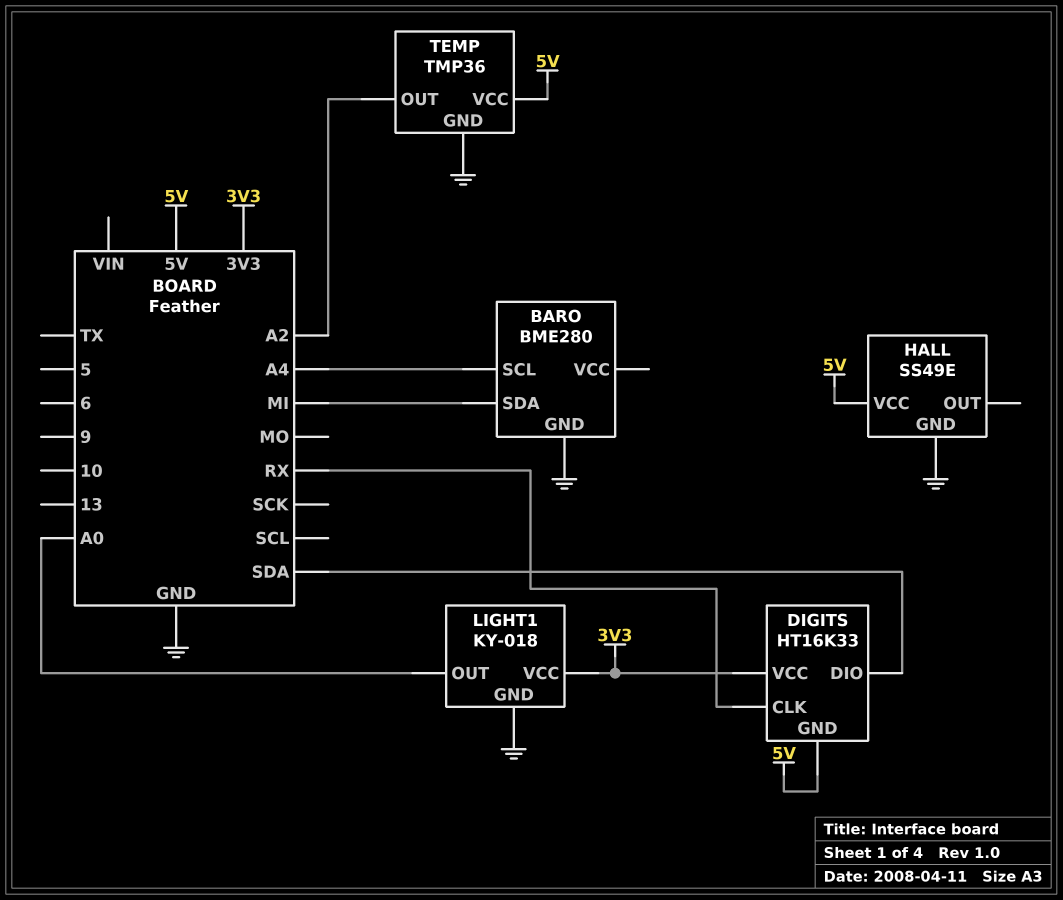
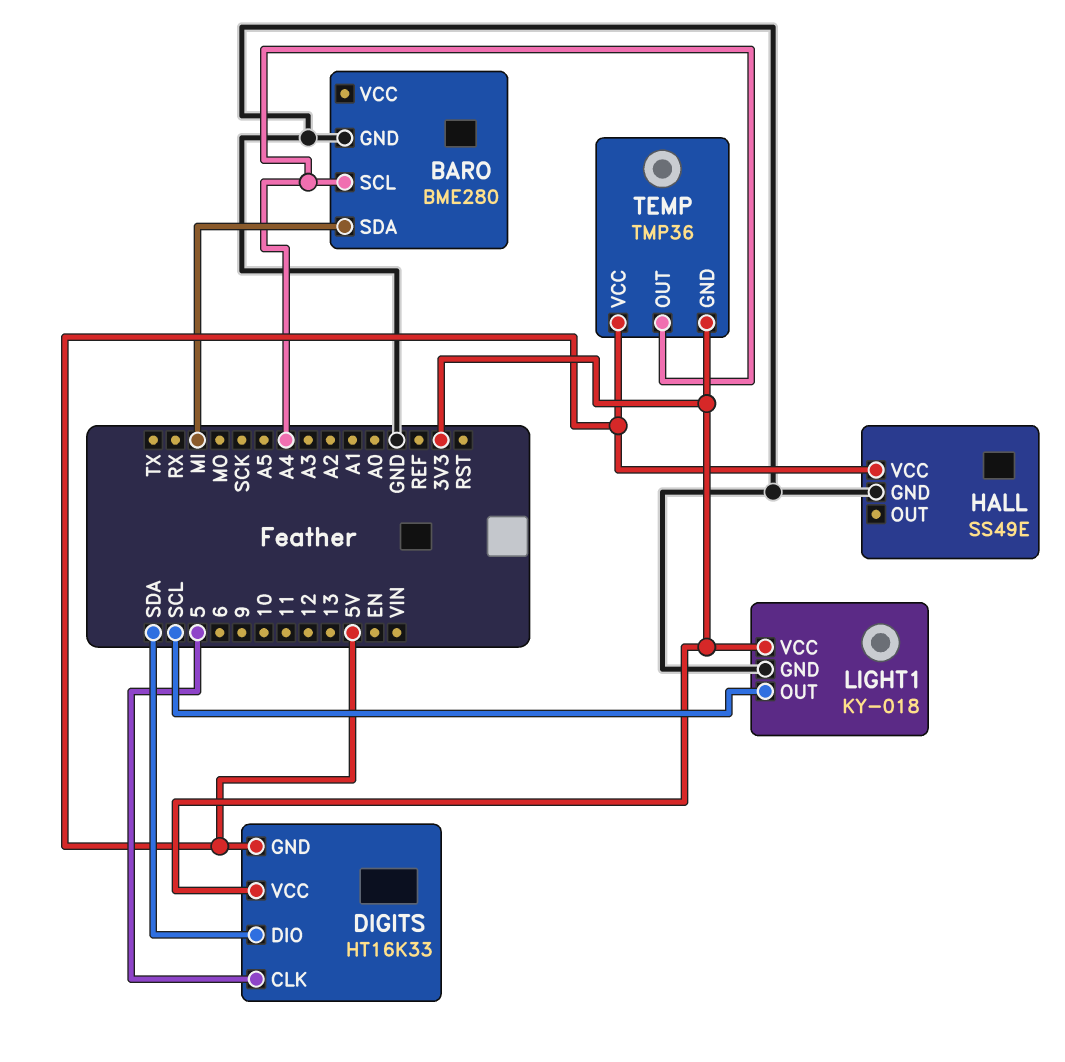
DIGITS pin CLK: RX -> 5
LIGHT1 pin OUT: A0 -> SCL
TEMP pin GND: GND -> 3V3
TEMP pin OUT: A2 -> A4

